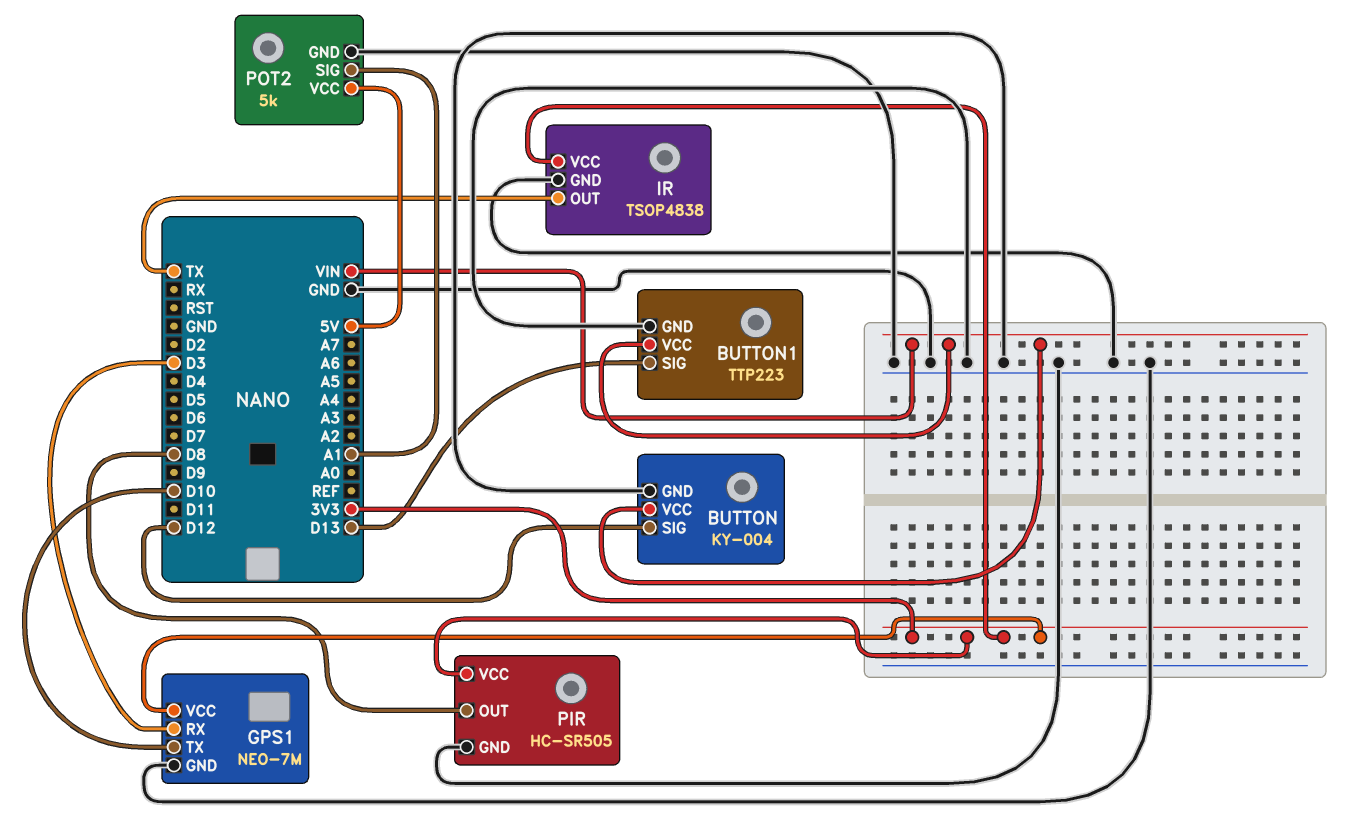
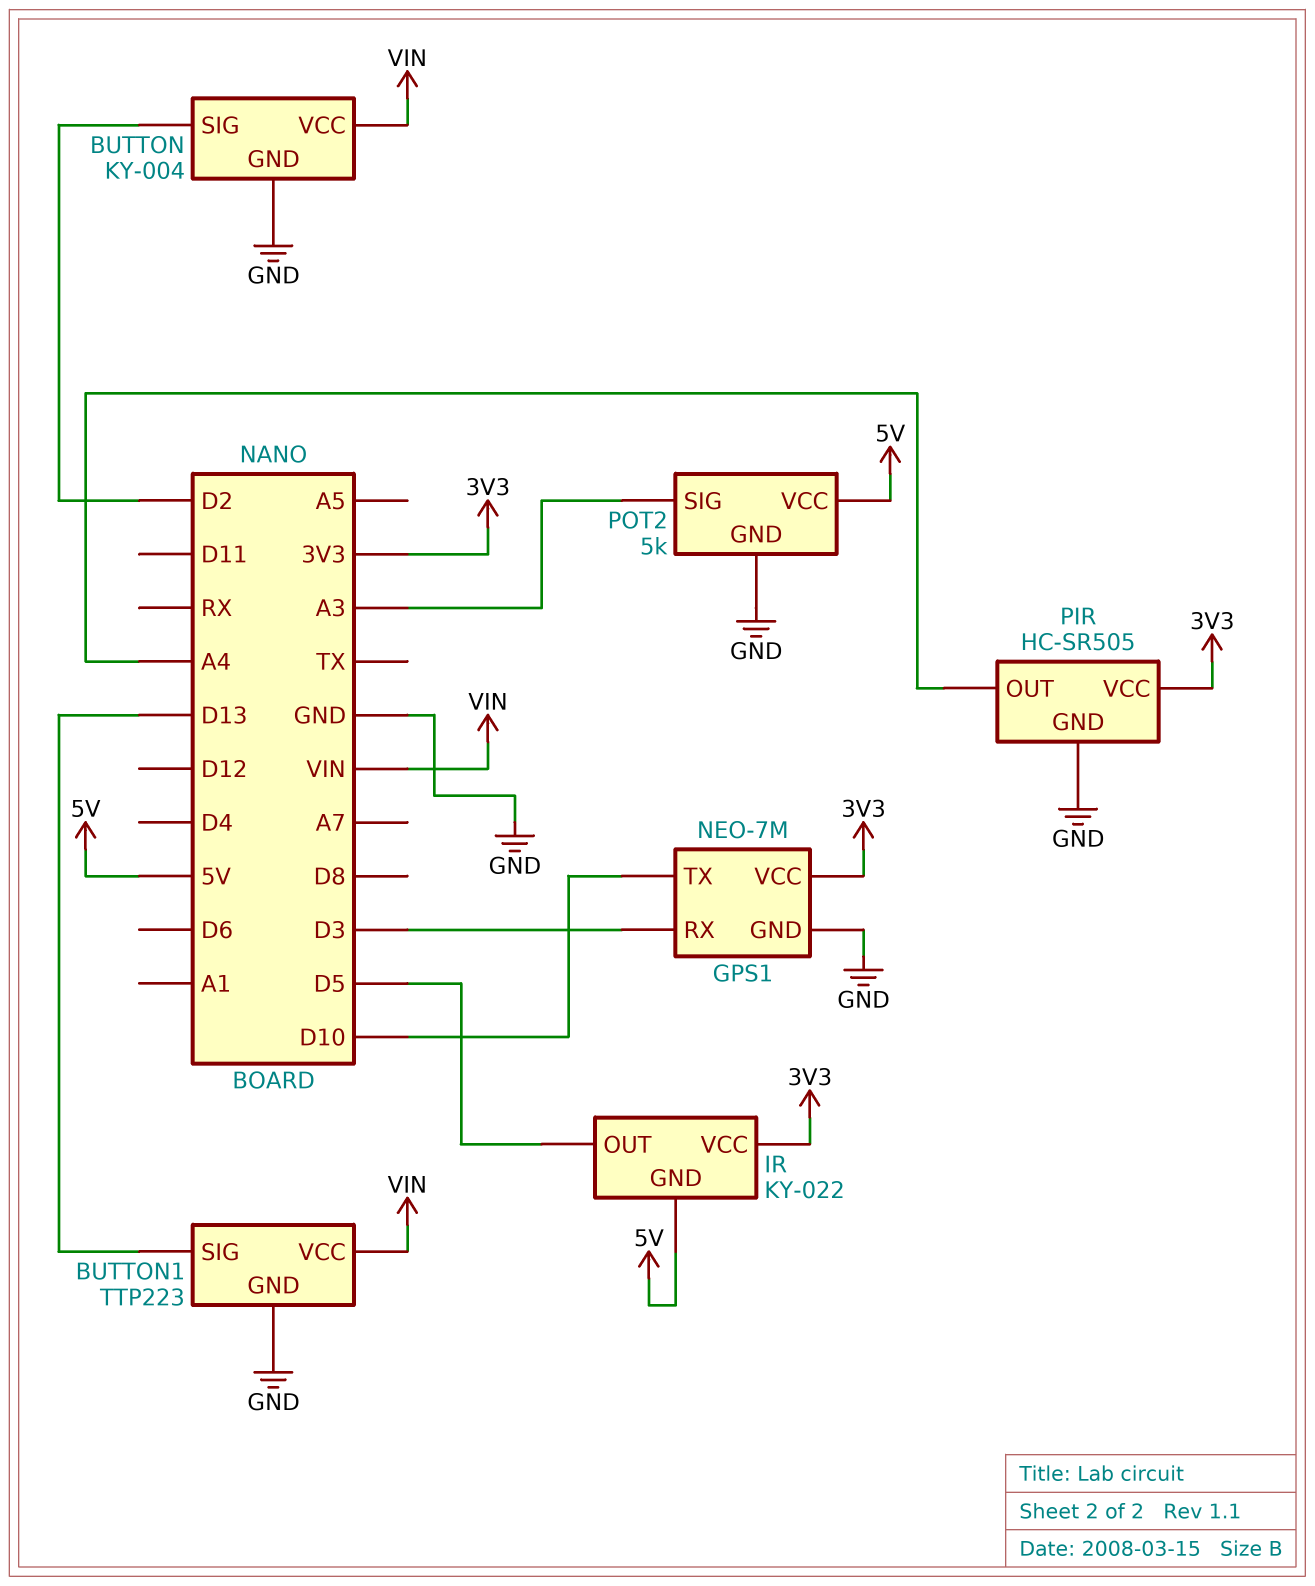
BUTTON pin SIG: D12 -> D2
IR: TSOP4838 -> KY-022
IR pin GND: GND -> 5V
IR pin OUT: TX -> D5
PIR pin OUT: D8 -> A4
POT2 pin SIG: A1 -> A3

